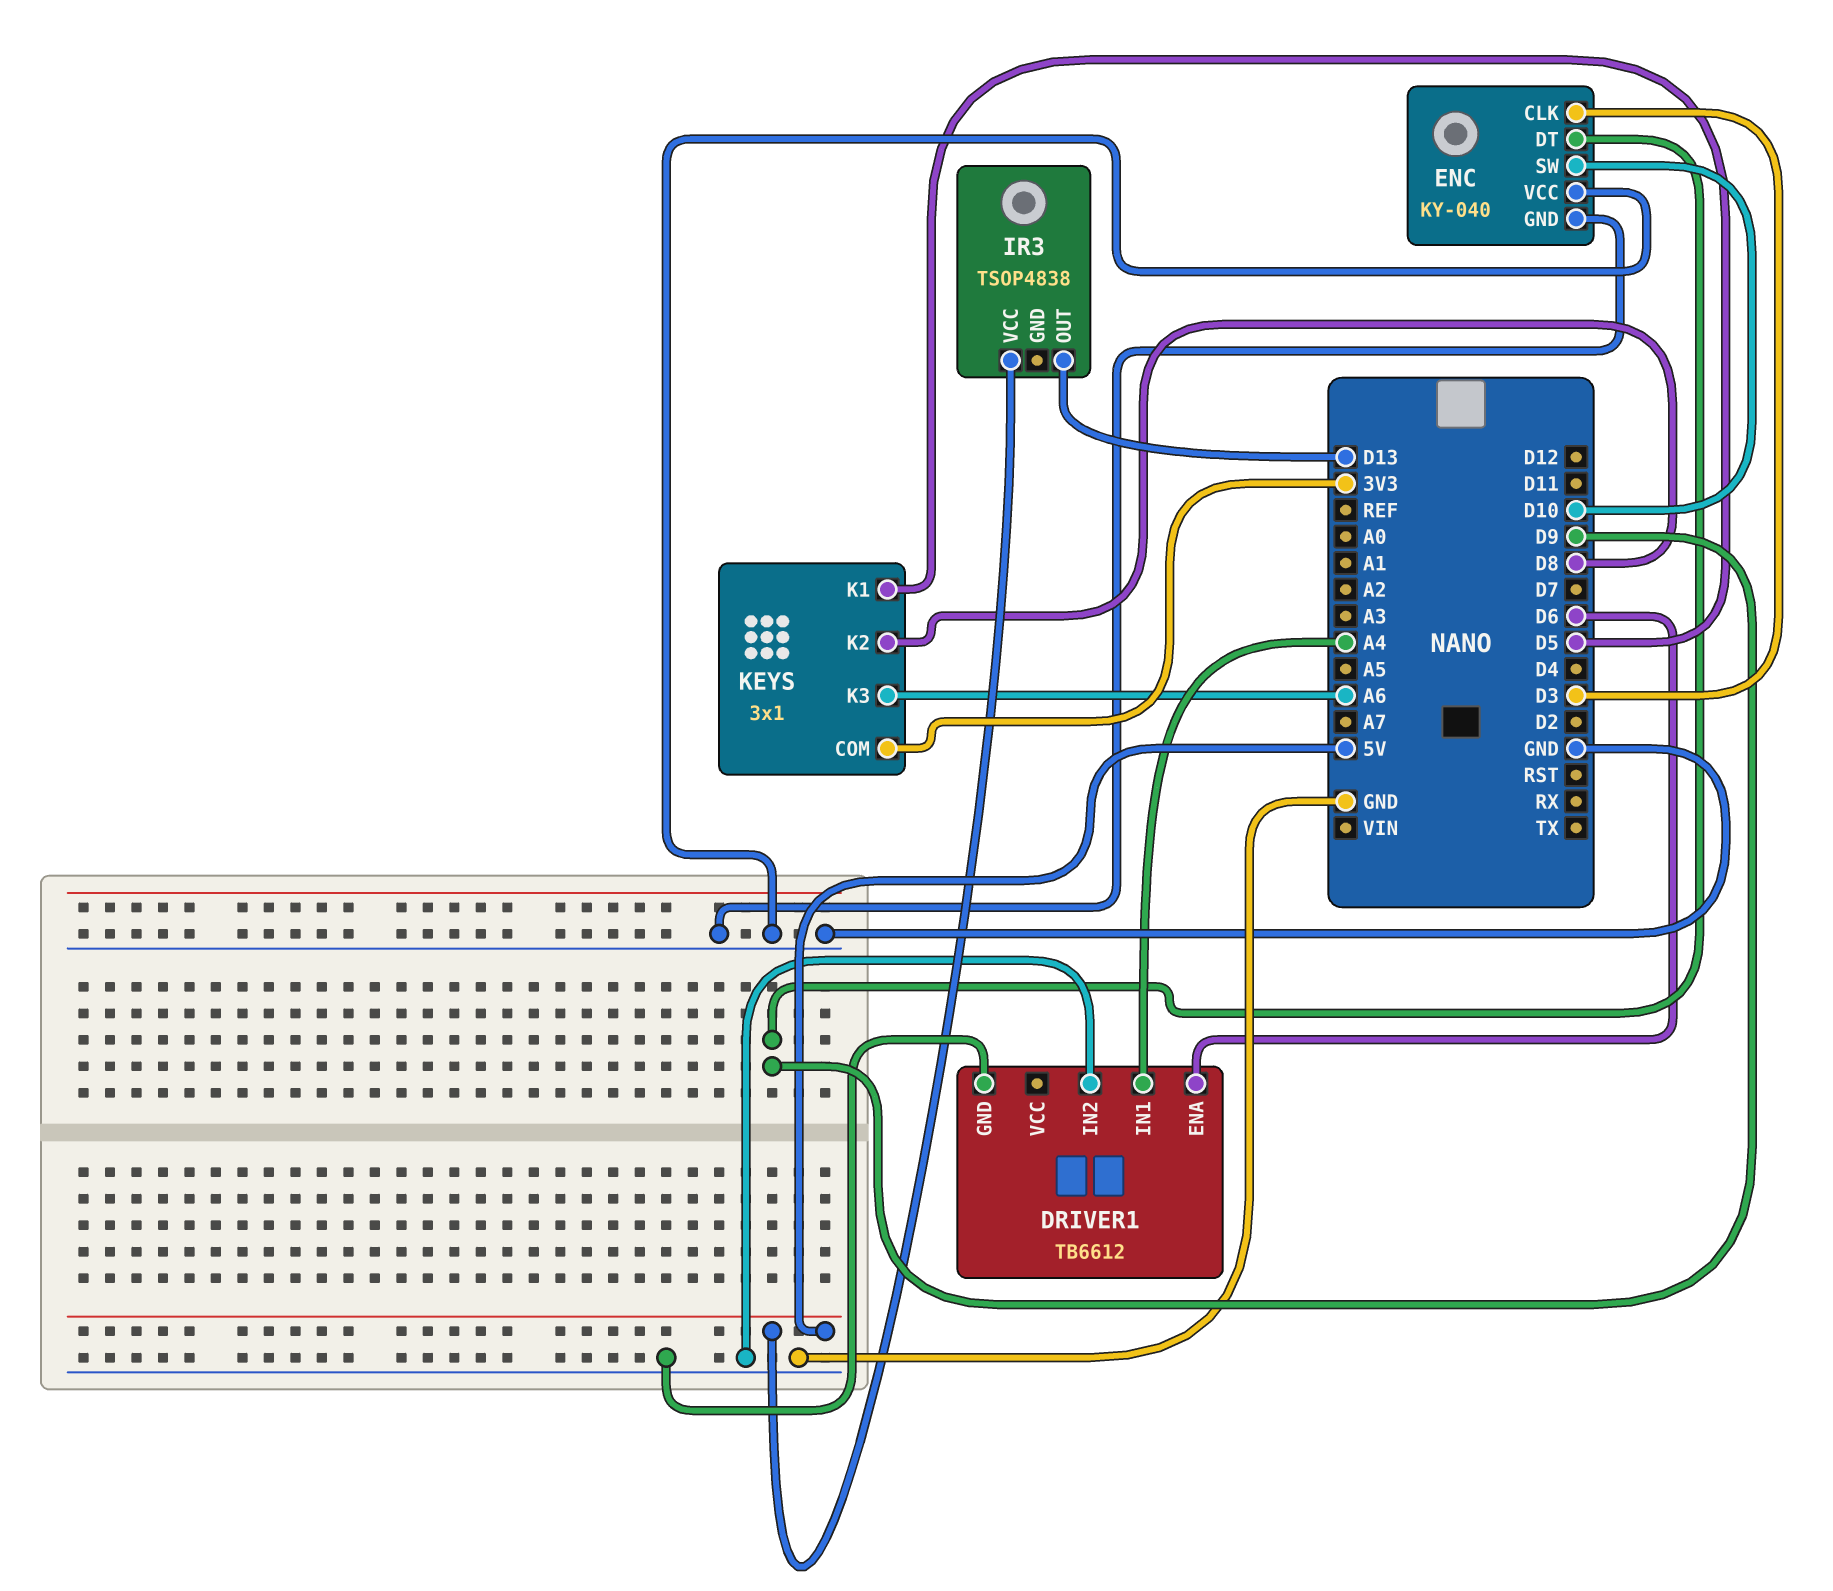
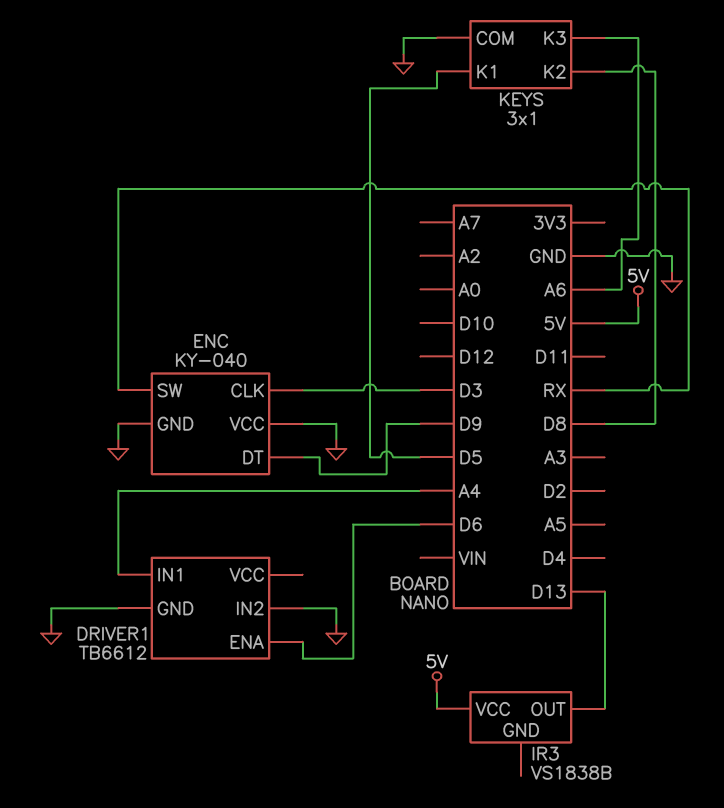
ENC pin SW: D10 -> RX
IR3: TSOP4838 -> VS1838B
KEYS pin COM: 3V3 -> GND

